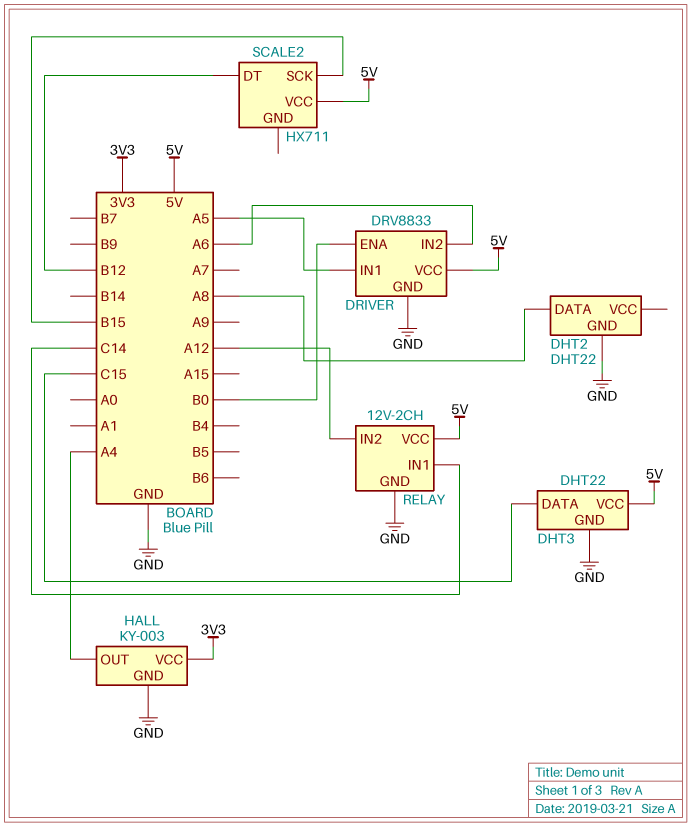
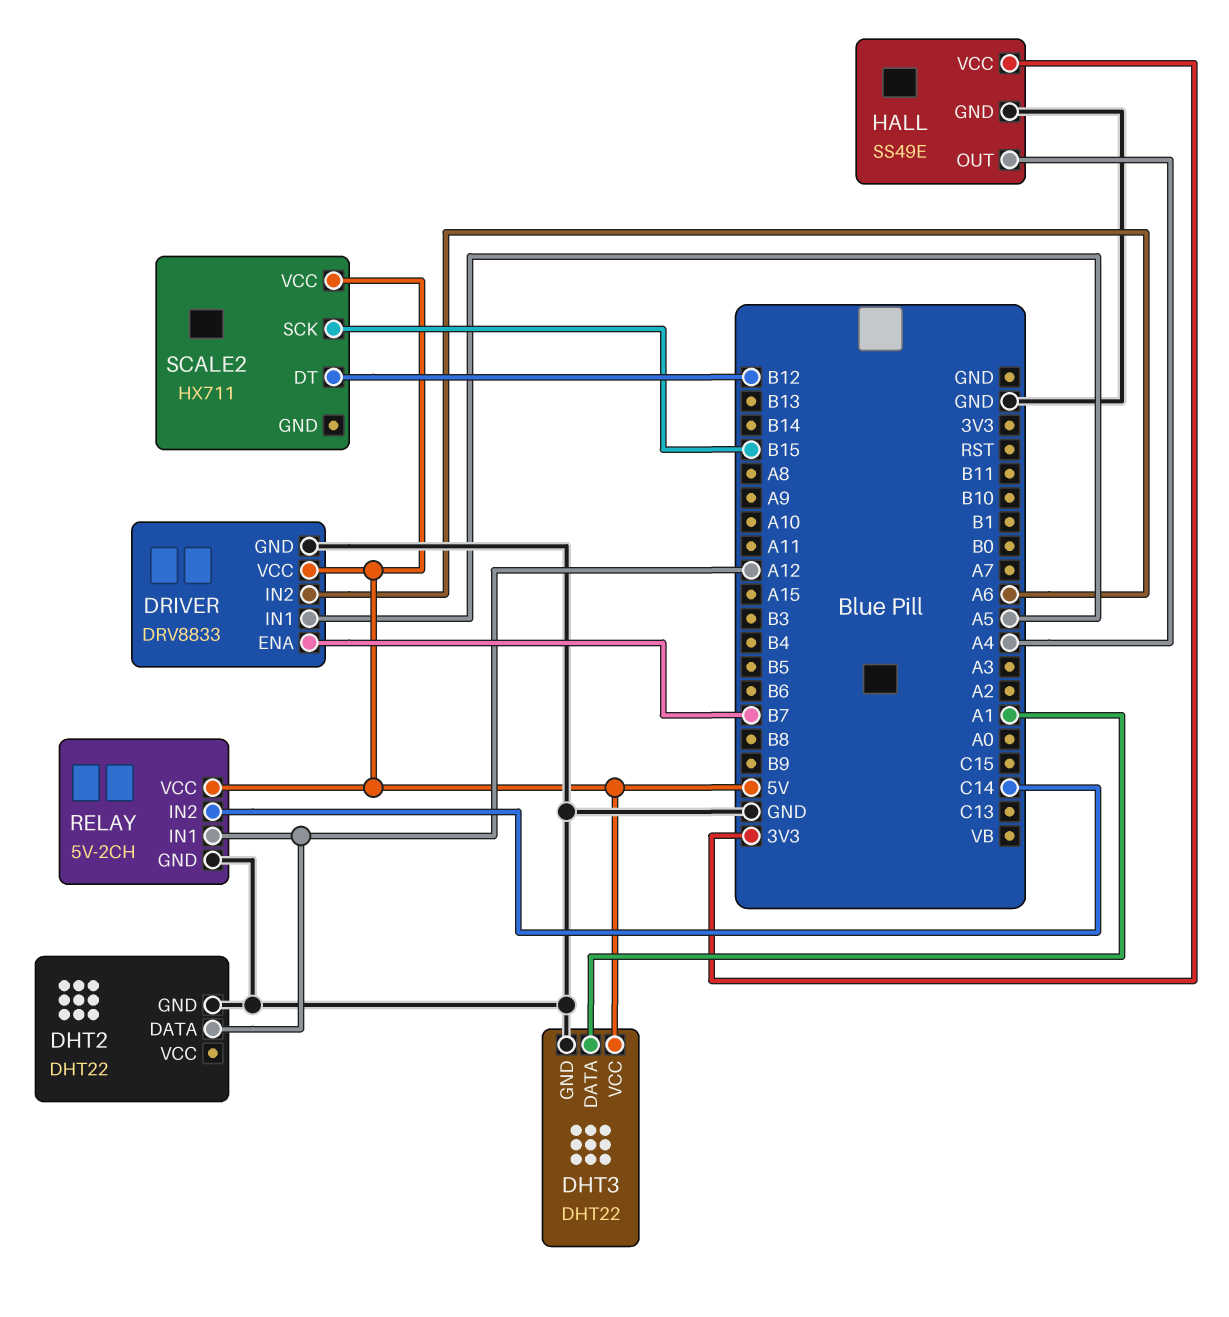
DHT2 pin DATA: A8 -> A12
DHT3 pin DATA: C15 -> A1
DRIVER pin ENA: B0 -> B7
HALL: KY-003 -> SS49E
RELAY: 12V-2CH -> 5V-2CH
RELAY pin IN1: C14 -> A12
RELAY pin IN2: A12 -> C14

